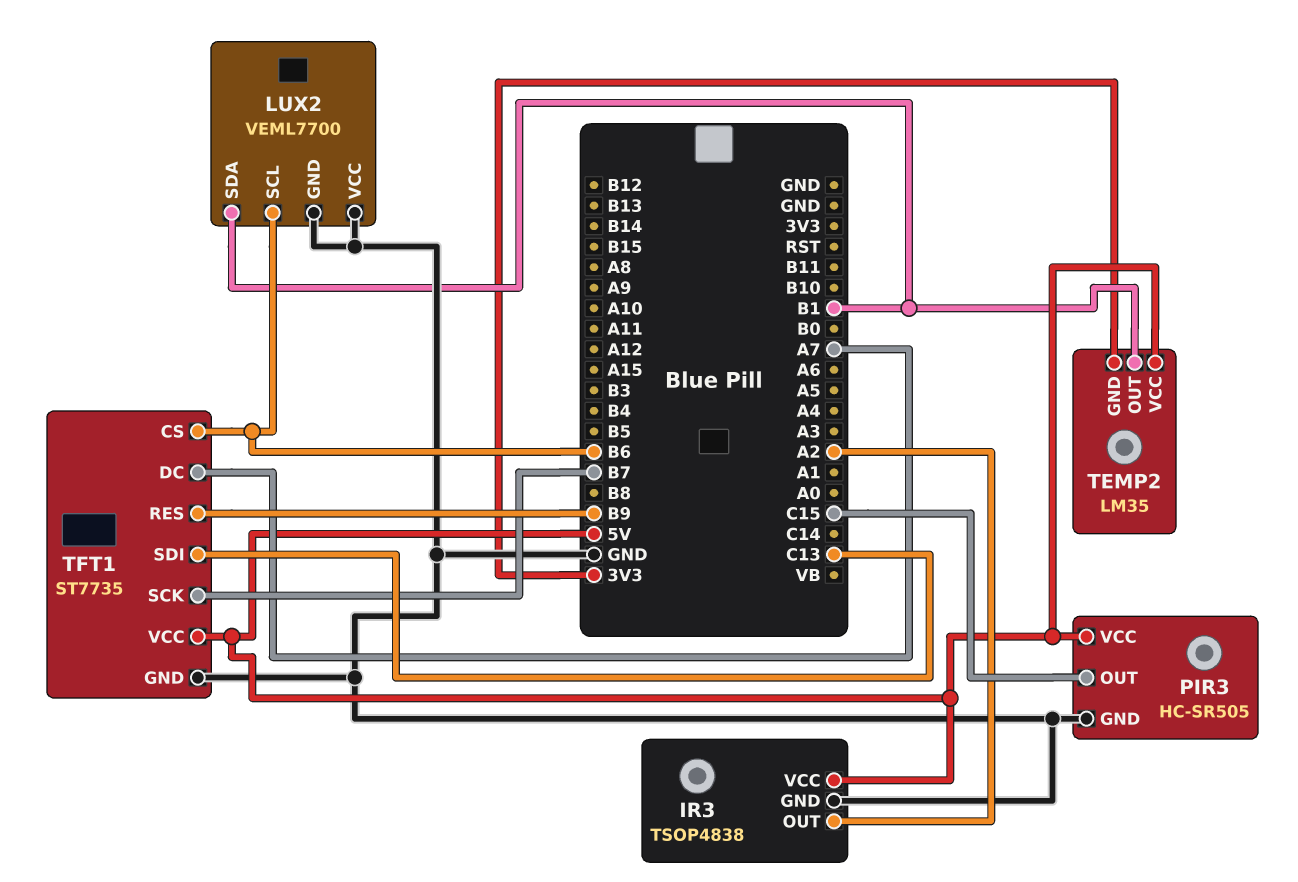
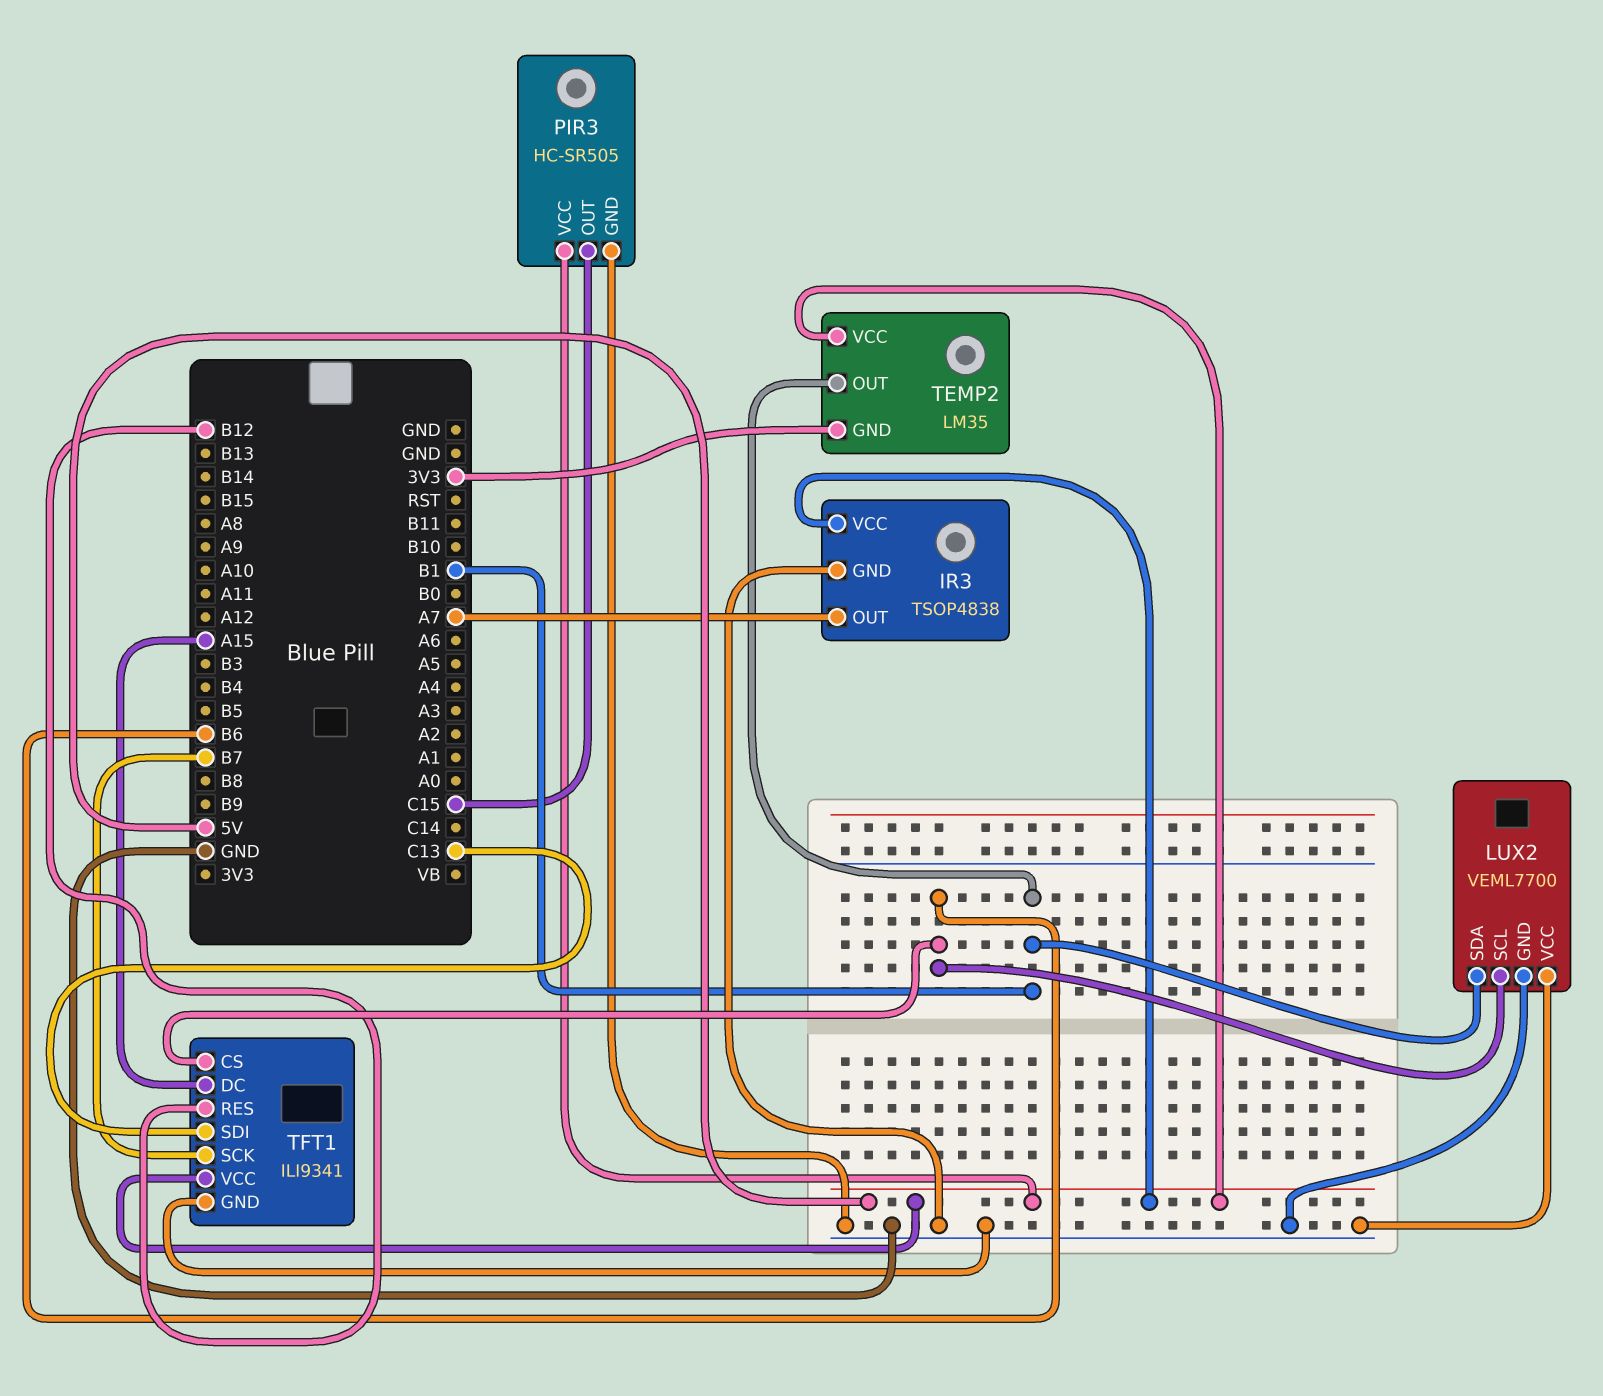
IR3 pin OUT: A2 -> A7
TFT1: ST7735 -> ILI9341
TFT1 pin DC: A7 -> A15
TFT1 pin RES: B9 -> B12

